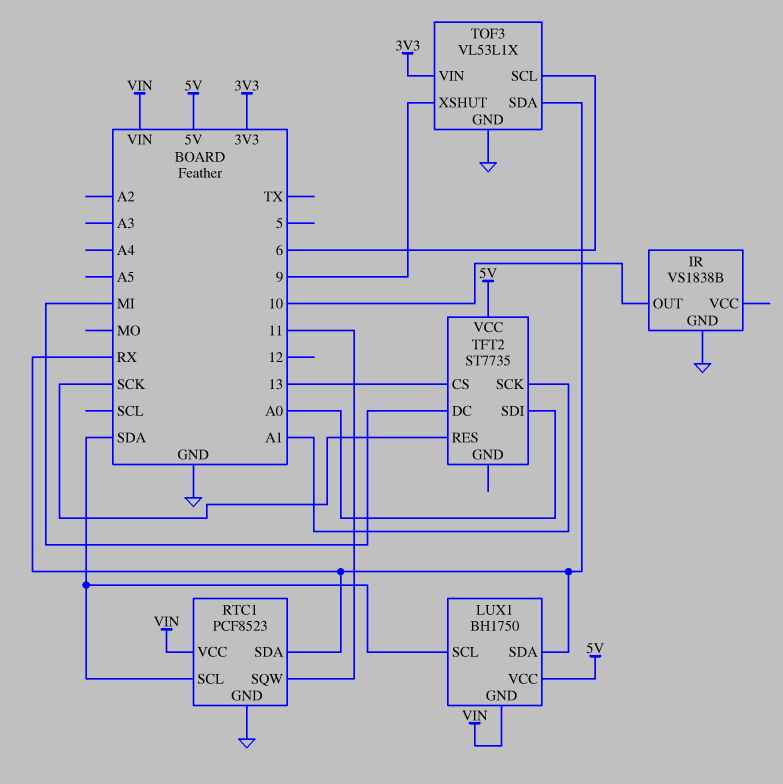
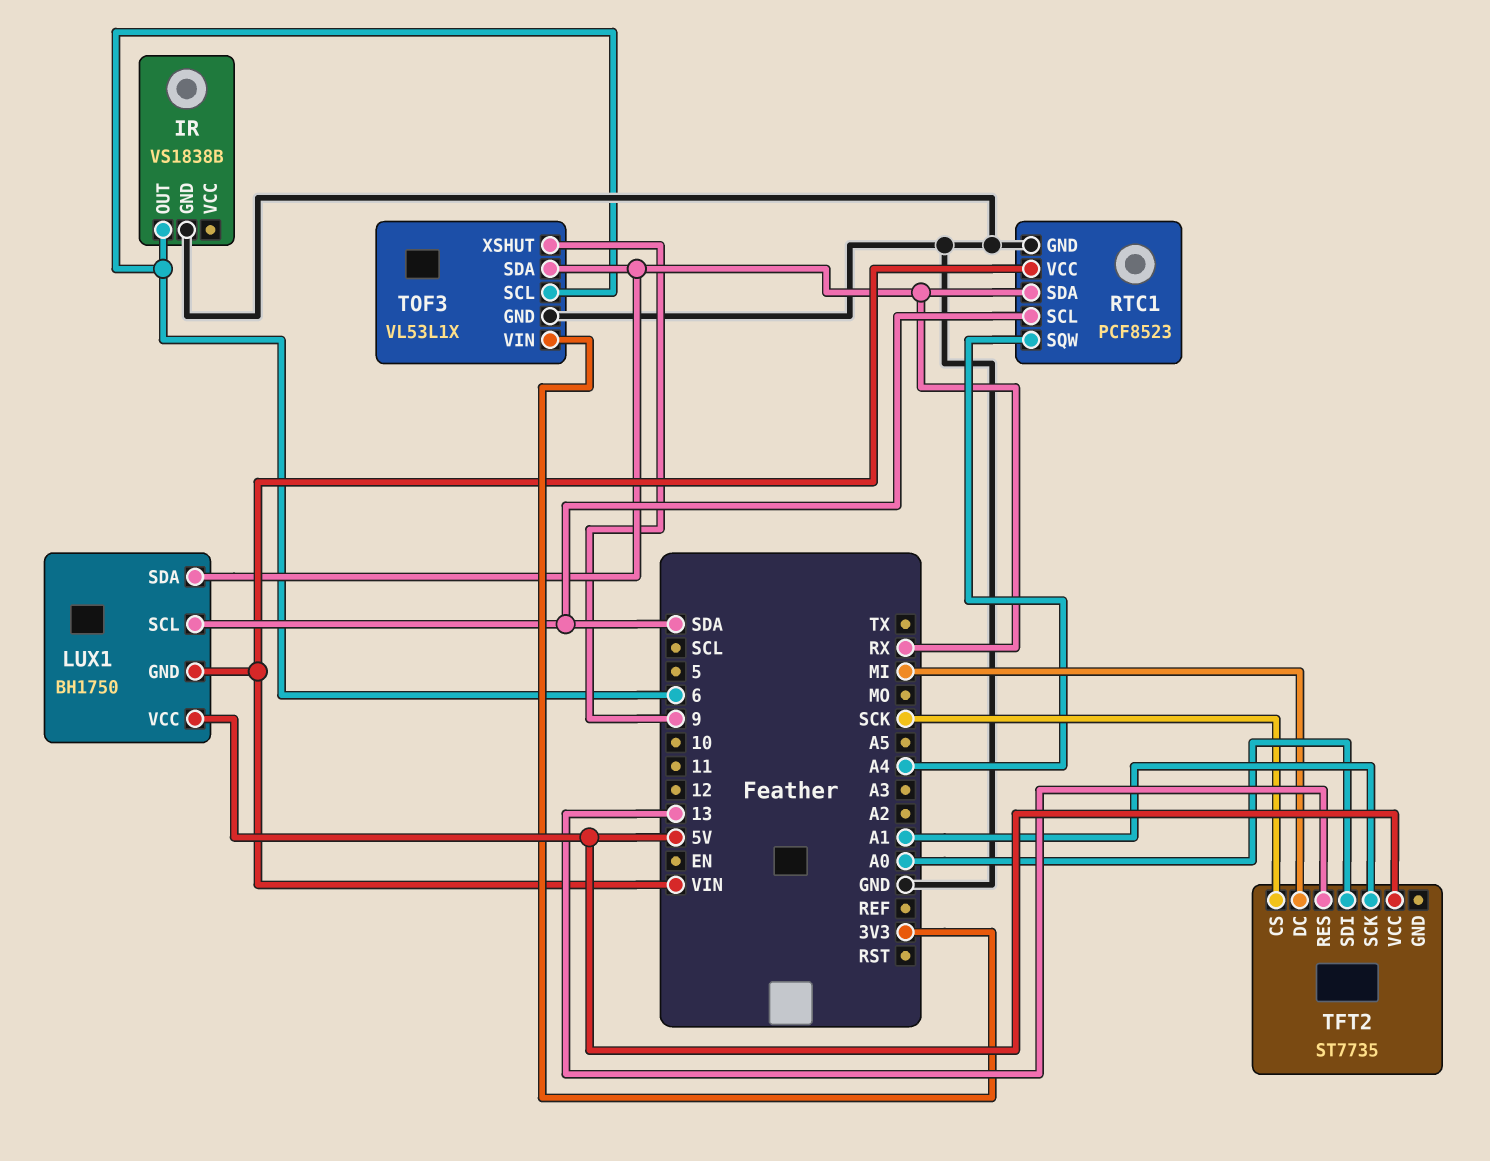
IR pin OUT: 10 -> 6
RTC1 pin SQW: 11 -> A4
TFT2 pin CS: 13 -> SCK
TFT2 pin RES: SCK -> 13

